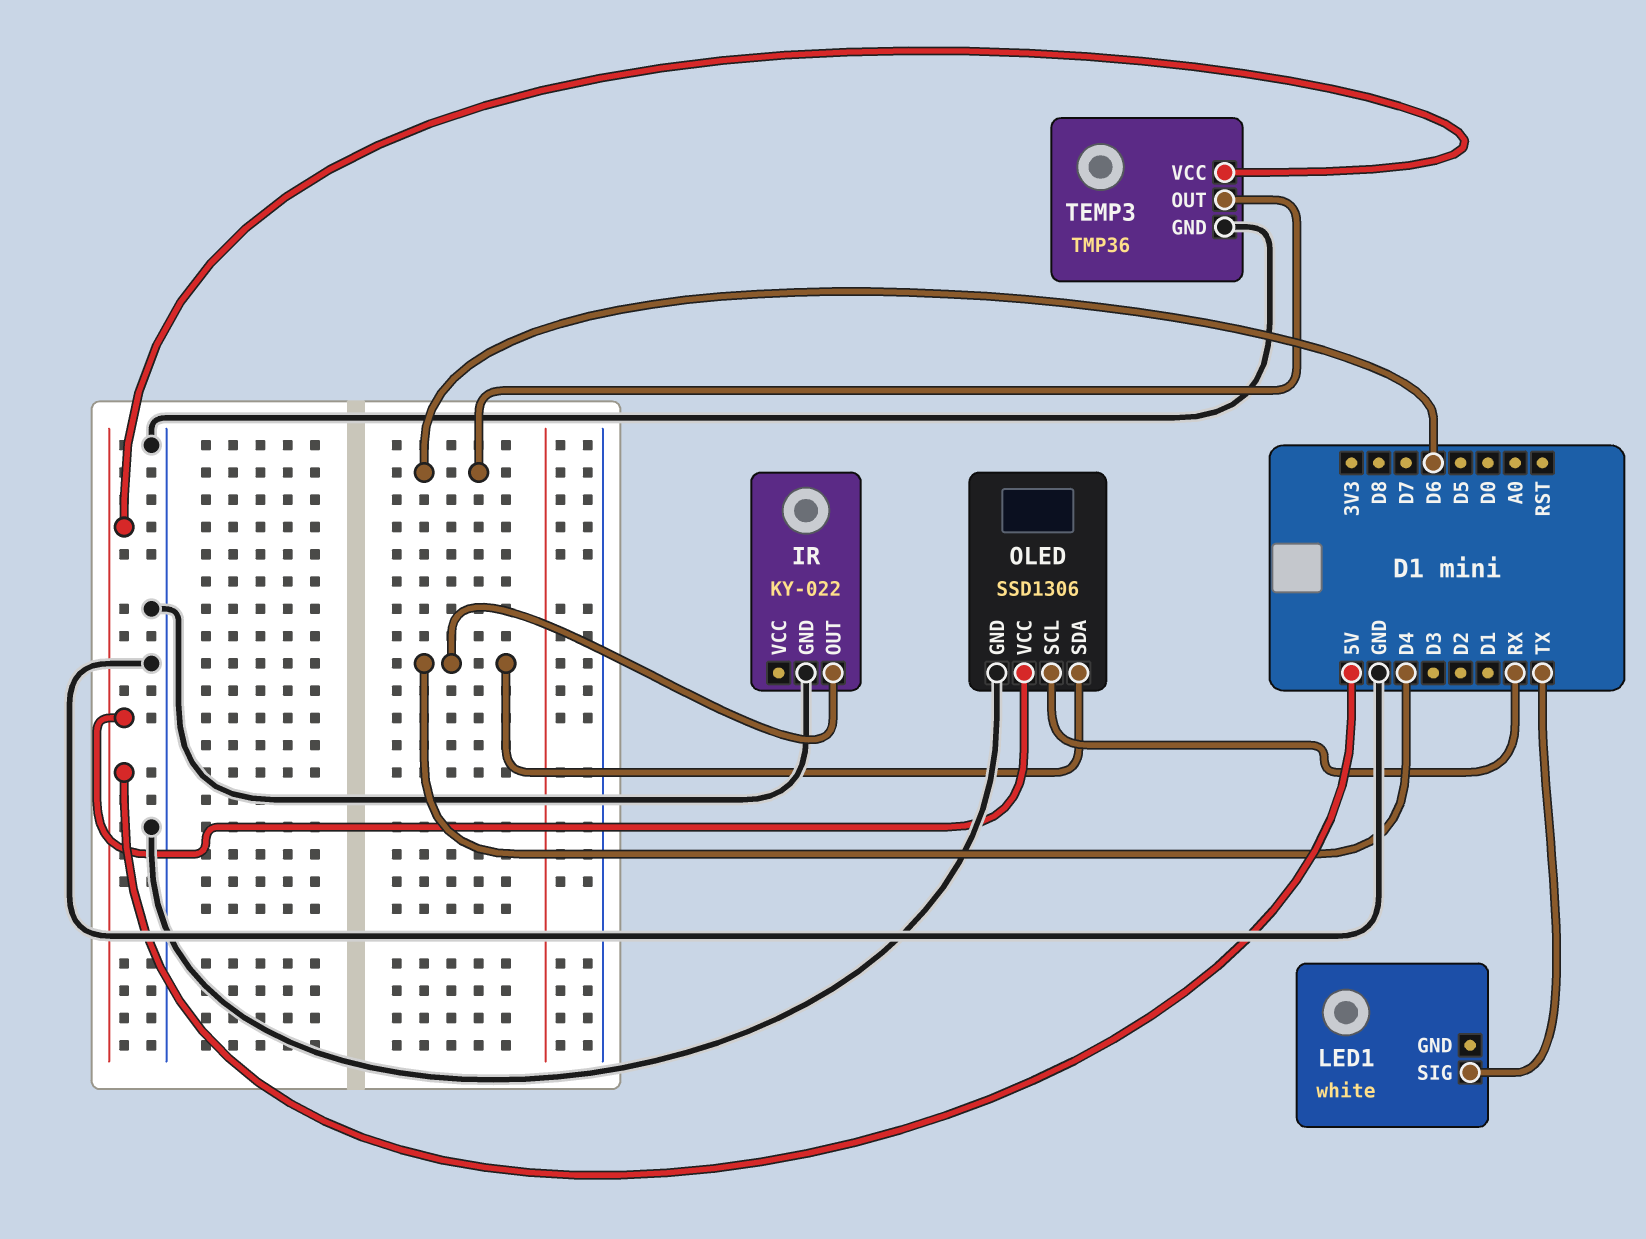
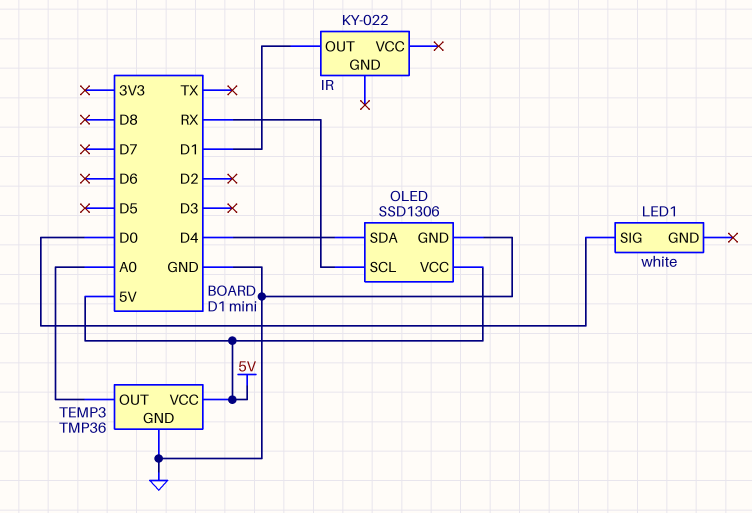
IR pin GND: GND -> none
IR pin OUT: D4 -> D1
LED1 pin SIG: TX -> D0
TEMP3 pin OUT: D6 -> A0

